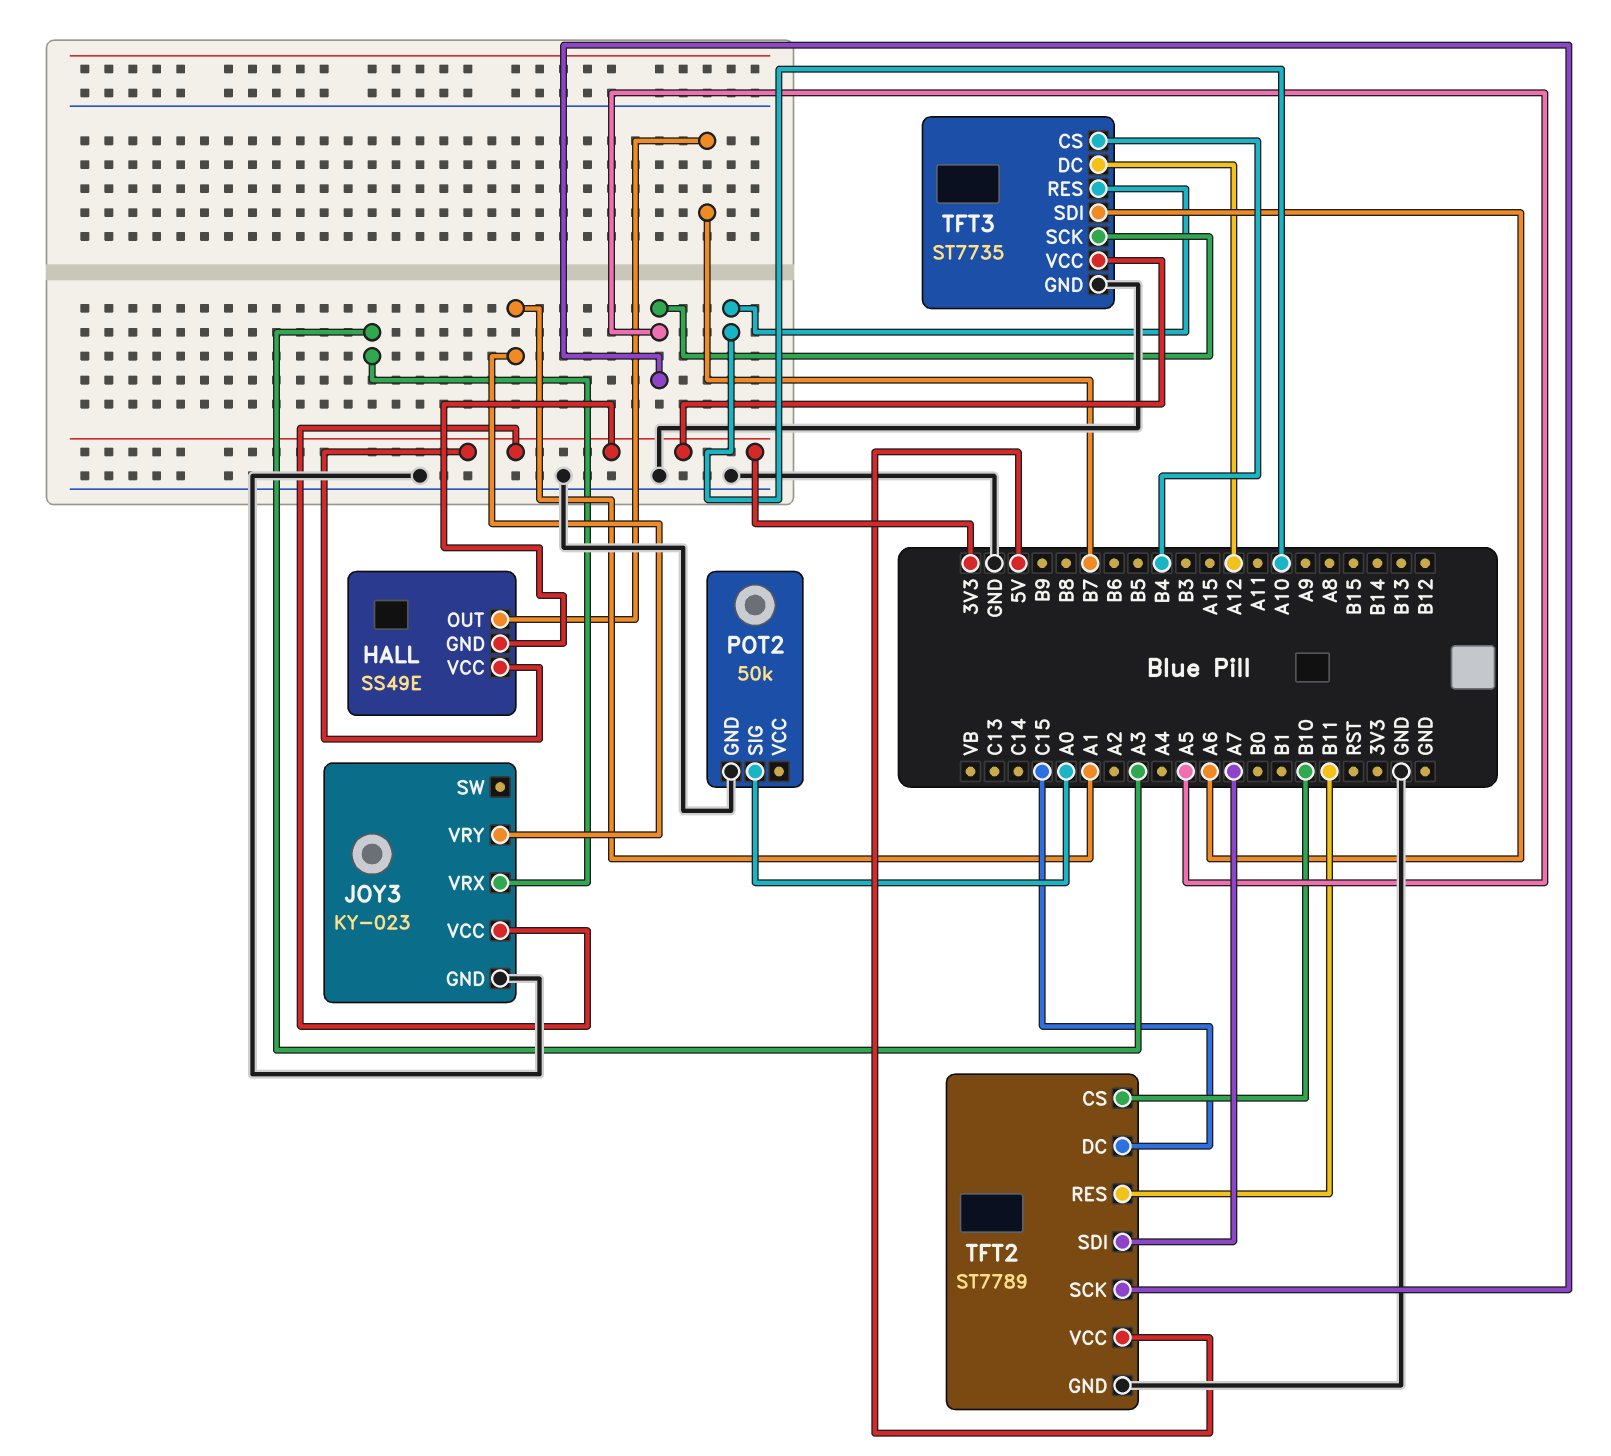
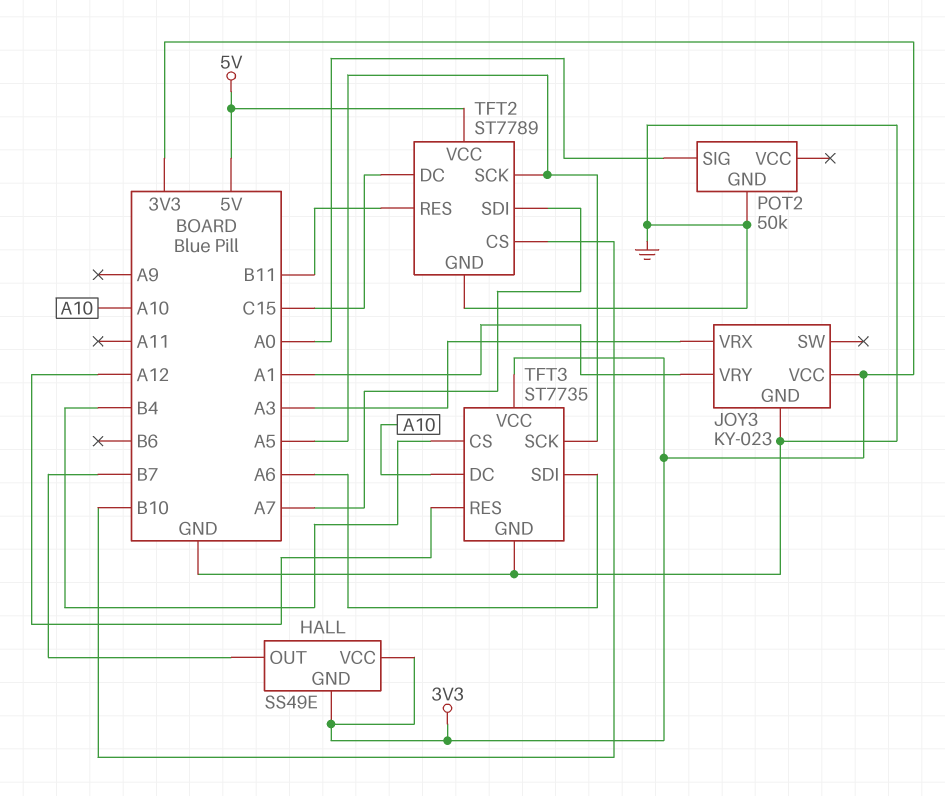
TFT3 pin DC: A12 -> A10
TFT3 pin RES: A10 -> A12

